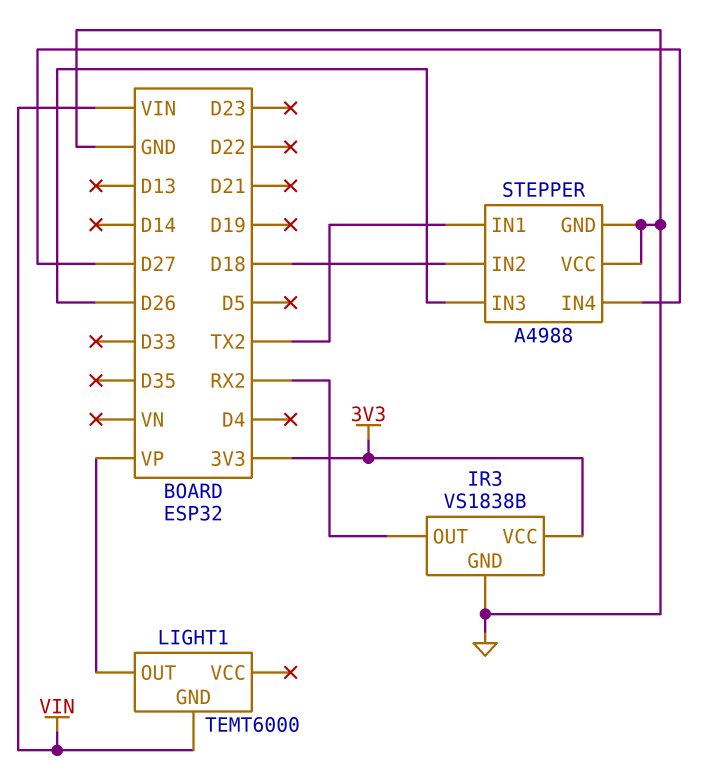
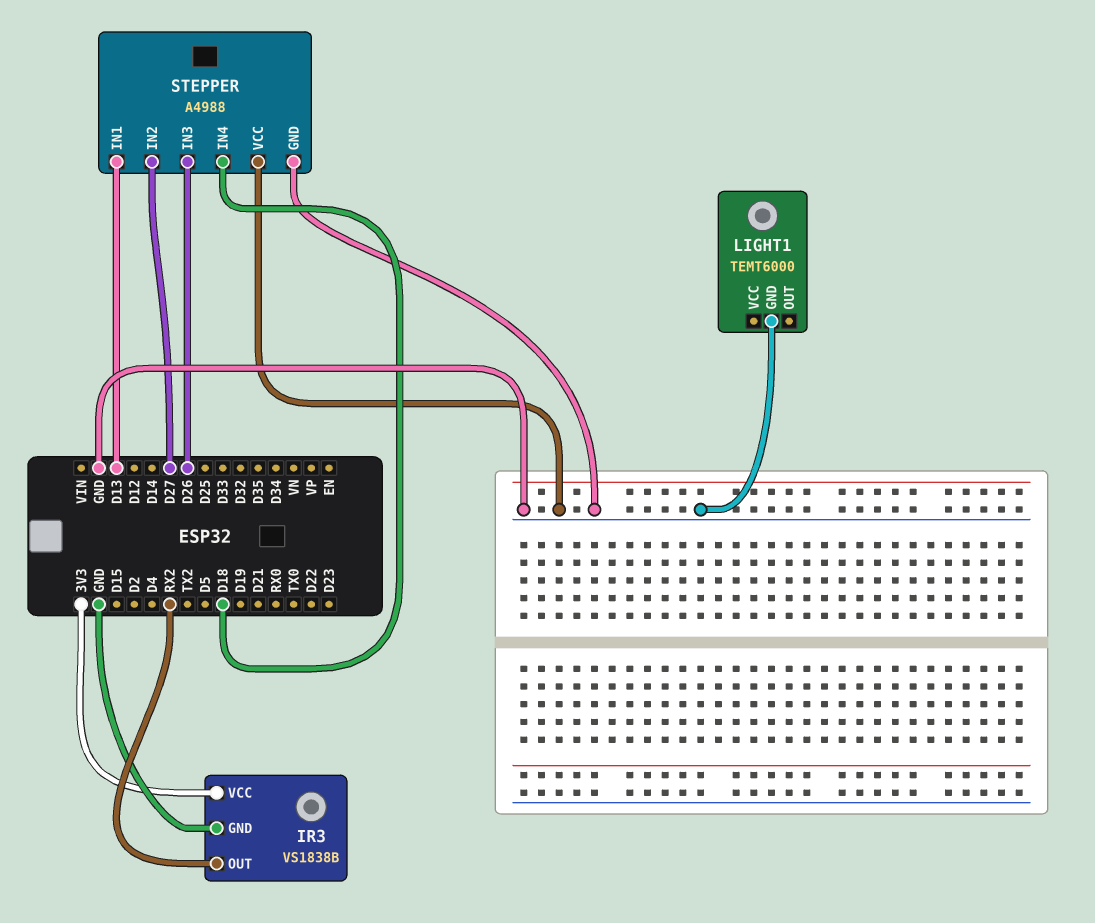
LIGHT1 pin GND: VIN -> GND
LIGHT1 pin OUT: VP -> none
STEPPER pin IN1: TX2 -> D13
STEPPER pin IN2: D18 -> D27
STEPPER pin IN4: D27 -> D18

